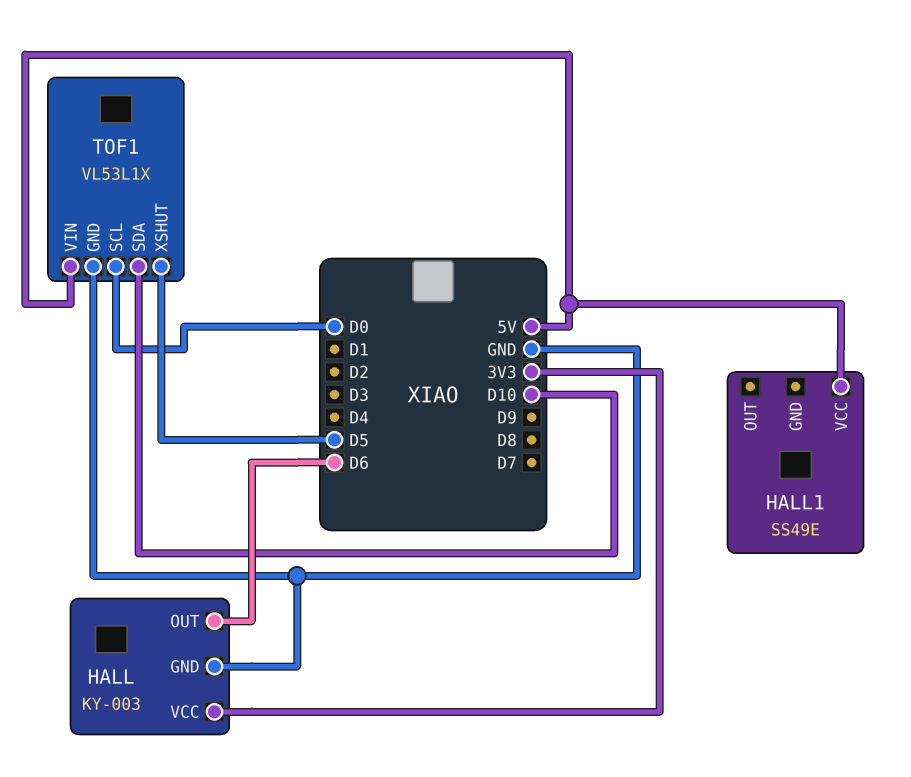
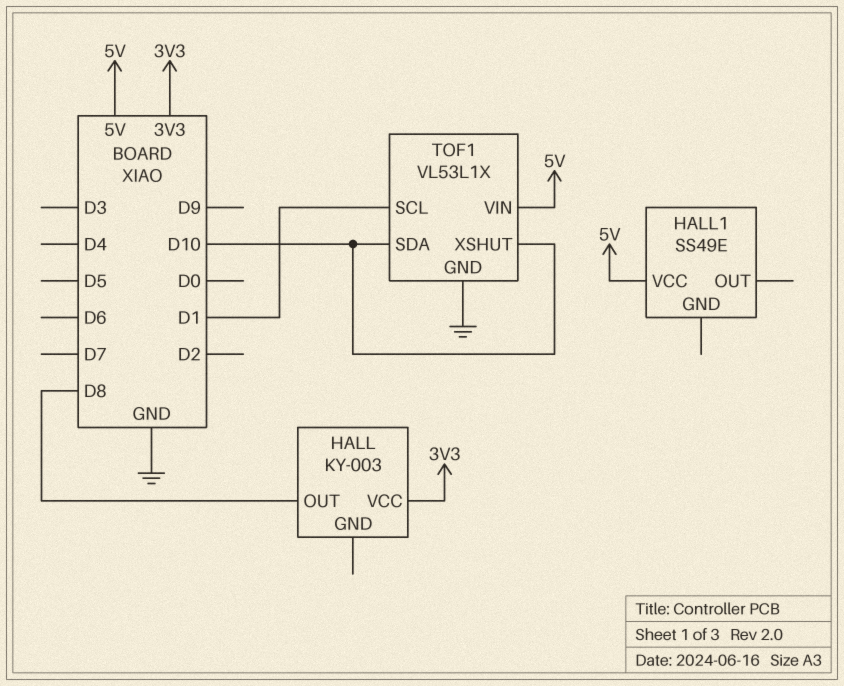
HALL pin GND: GND -> none
HALL pin OUT: D6 -> D8
TOF1 pin SCL: D0 -> D1
TOF1 pin XSHUT: D5 -> D10

